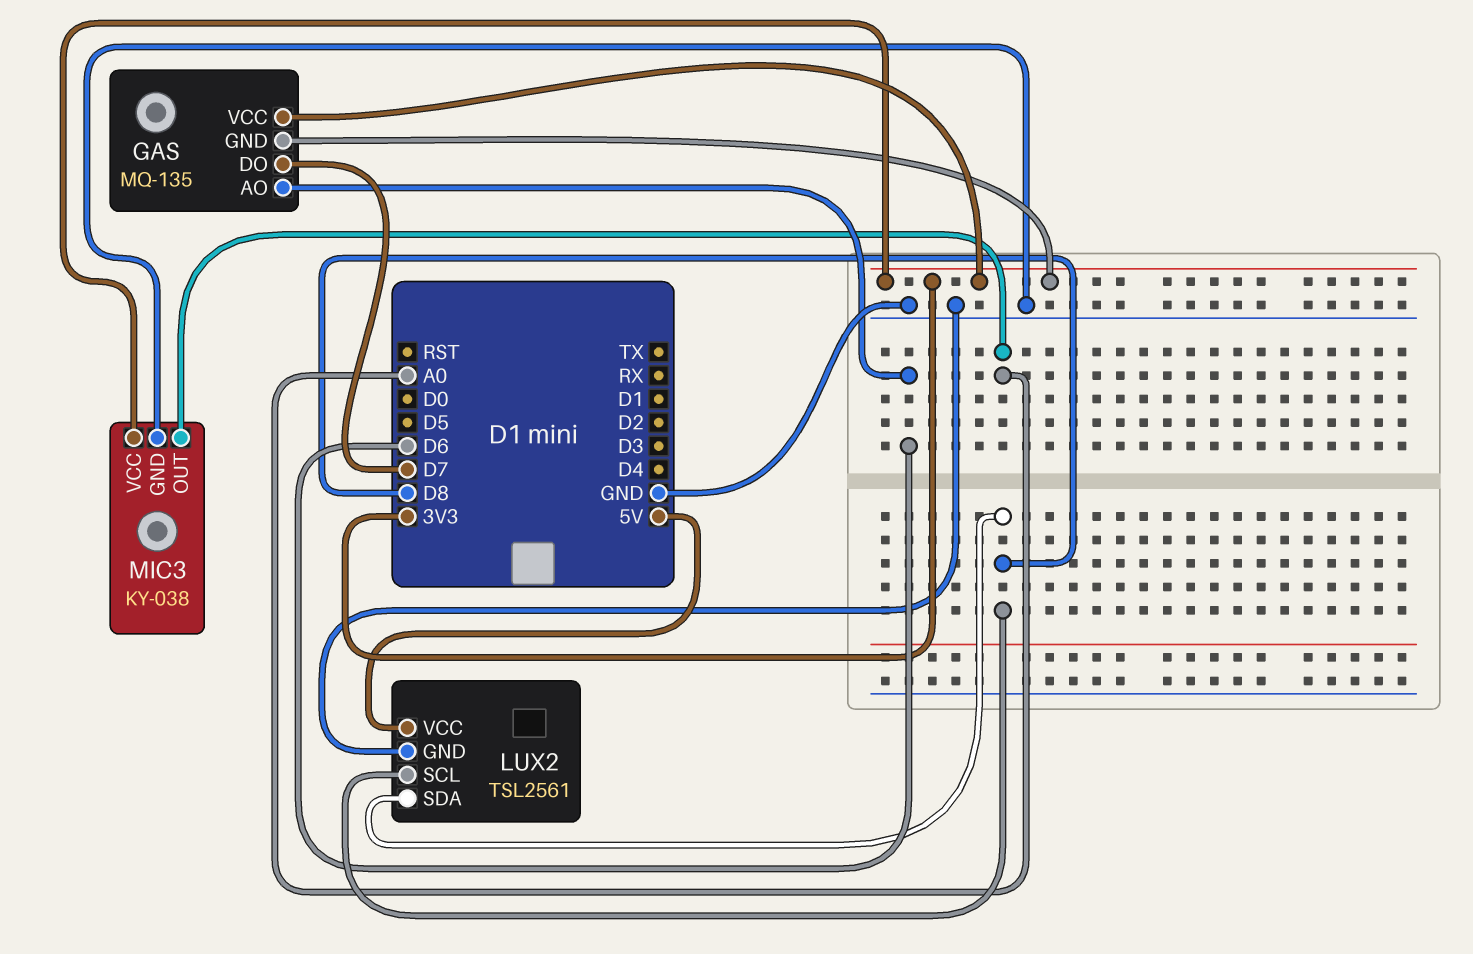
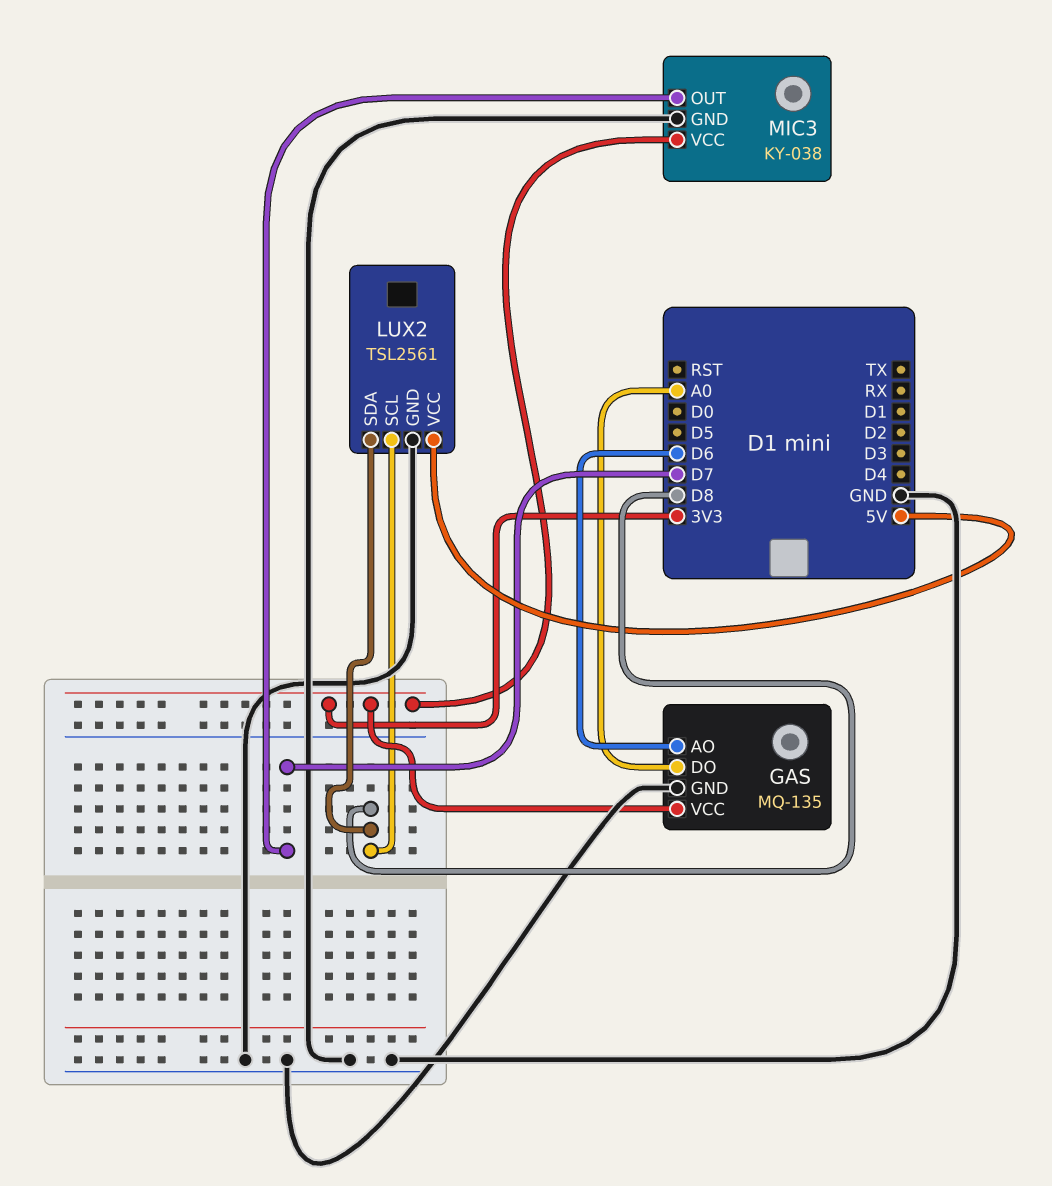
GAS pin DO: D7 -> A0
GAS pin GND: 3V3 -> GND
MIC3 pin OUT: A0 -> D7

